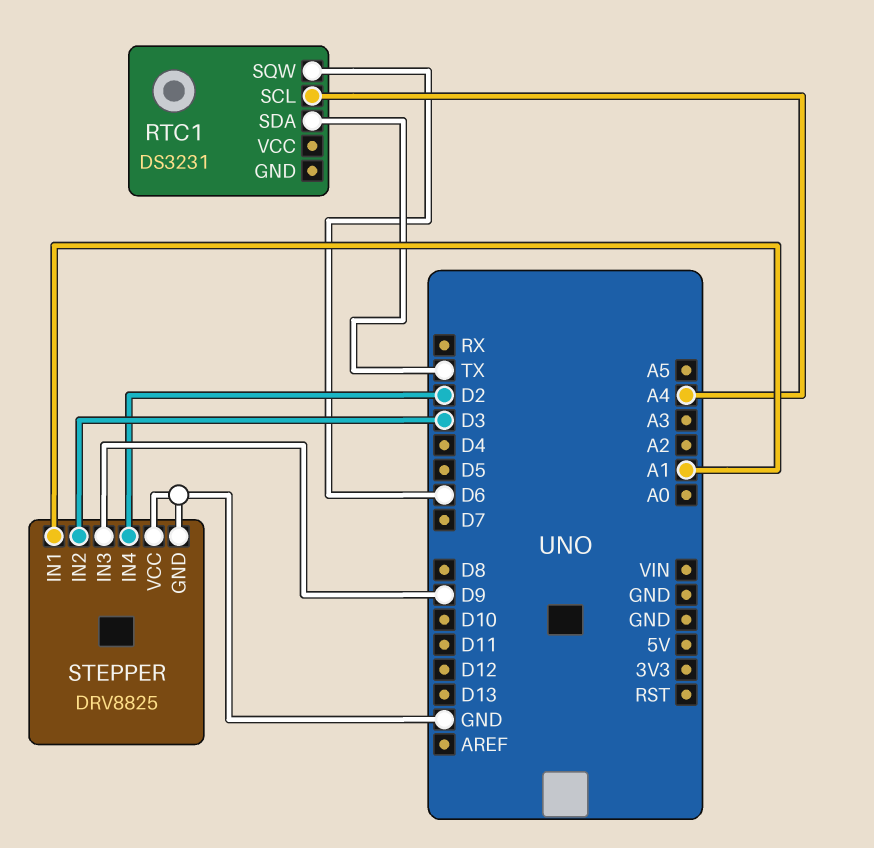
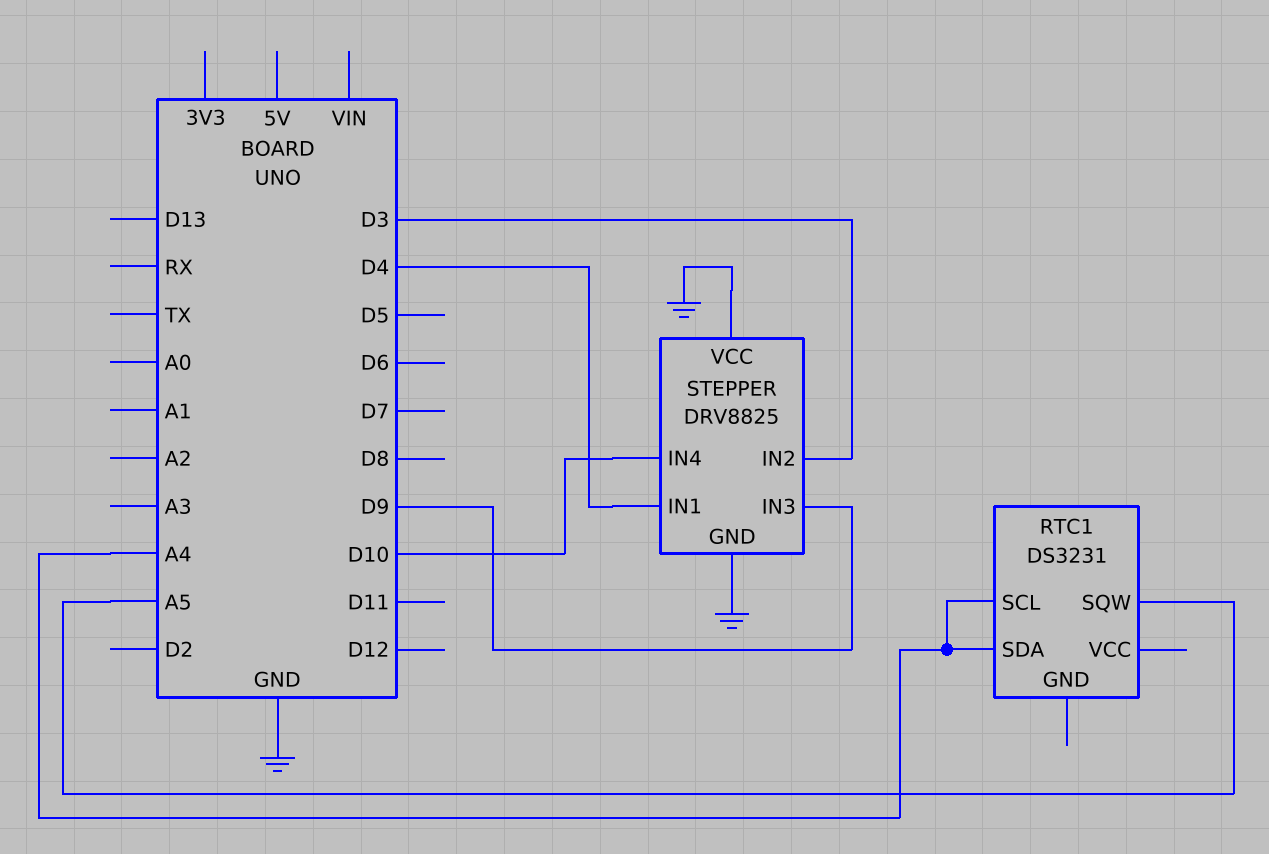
RTC1 pin SDA: TX -> A4
RTC1 pin SQW: D6 -> A5
STEPPER pin IN1: A1 -> D4
STEPPER pin IN4: D2 -> D10

